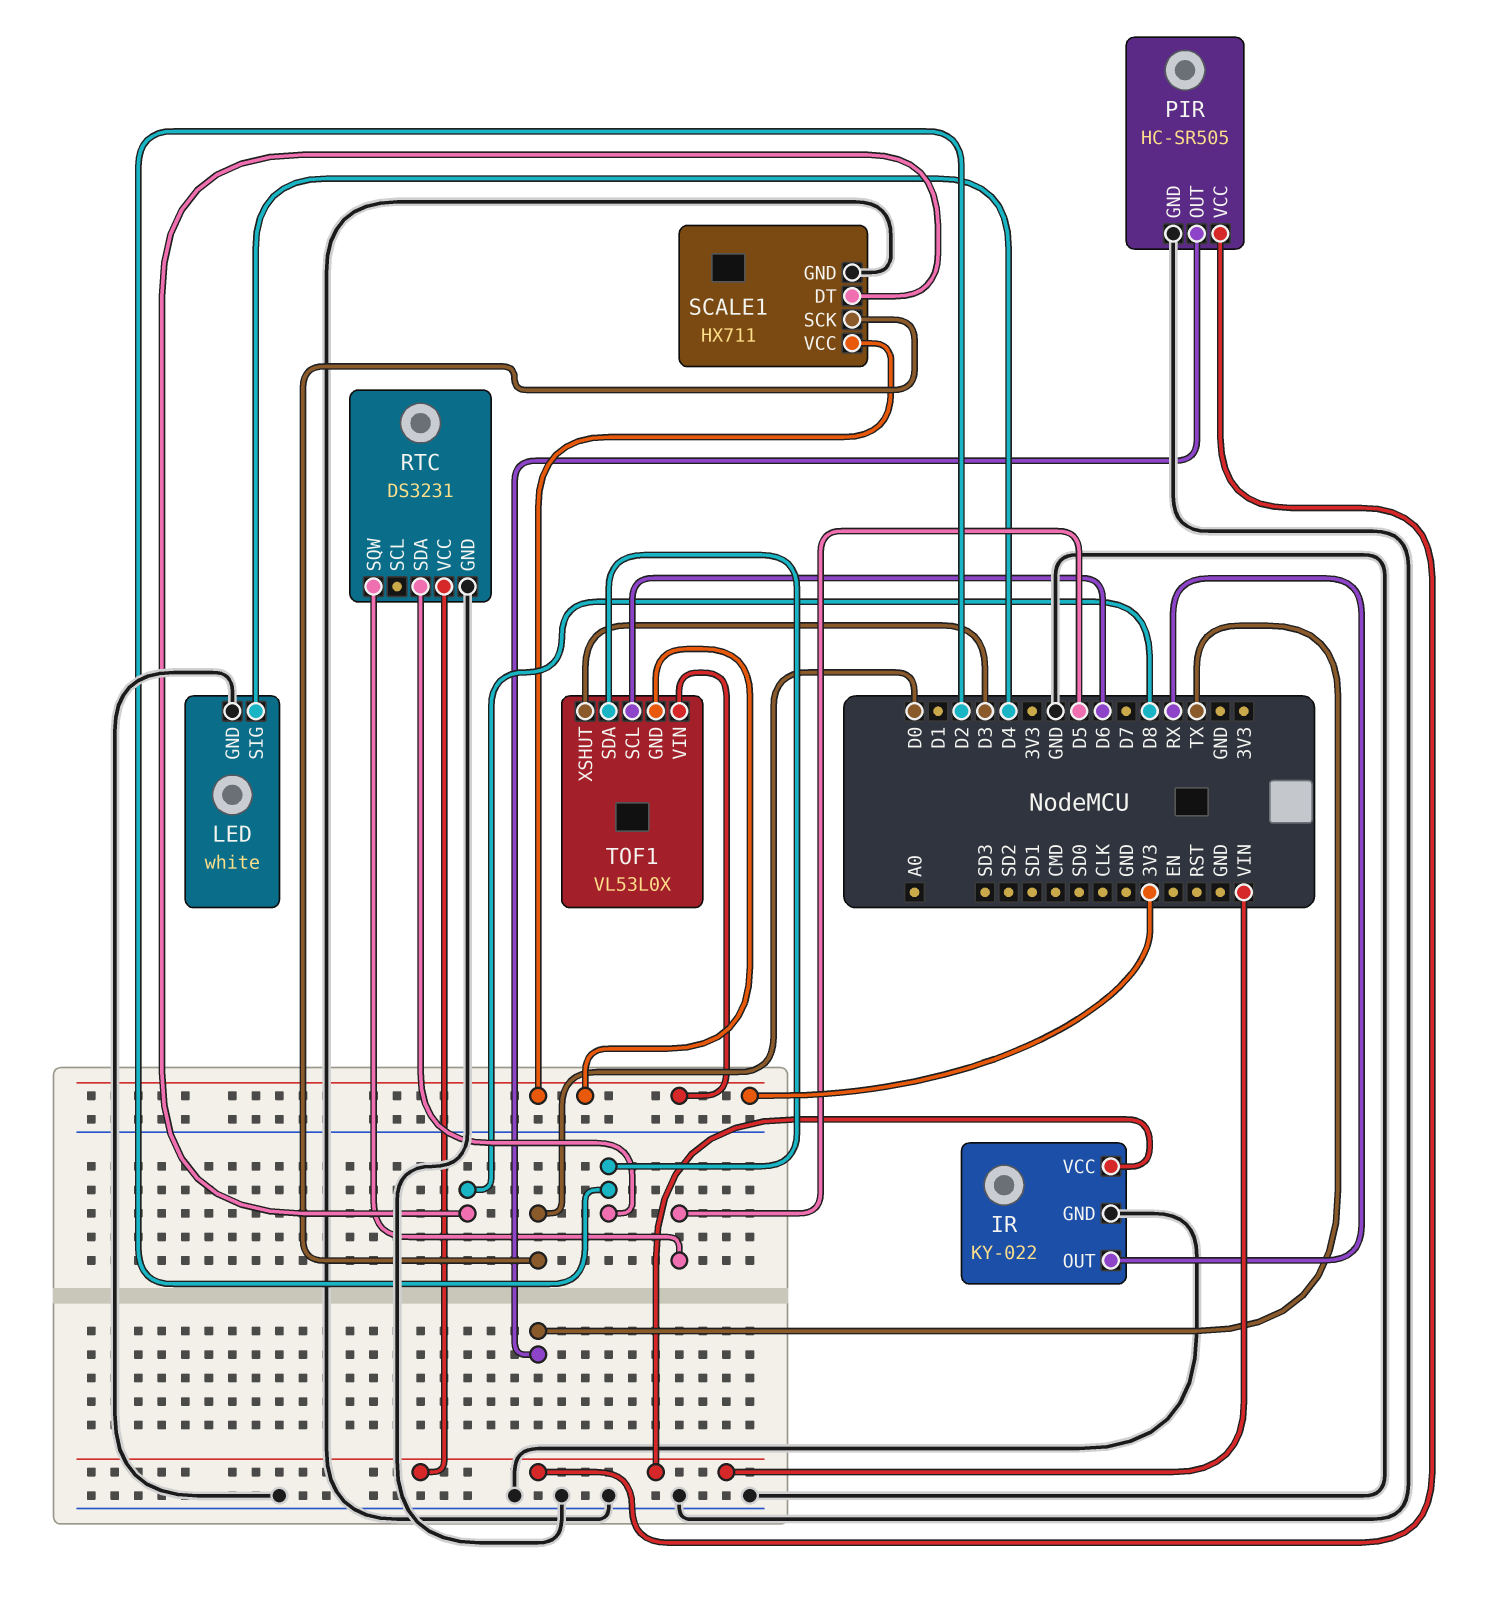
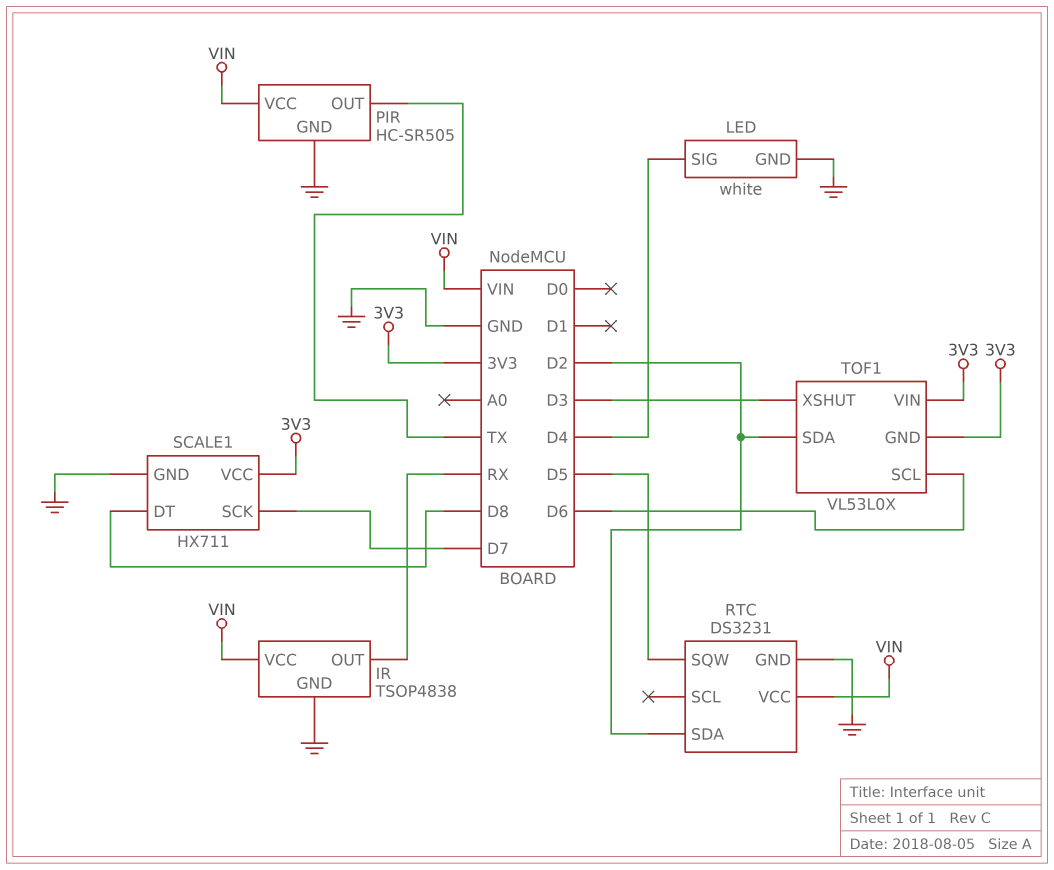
IR: KY-022 -> TSOP4838
SCALE1 pin SCK: D0 -> D7

